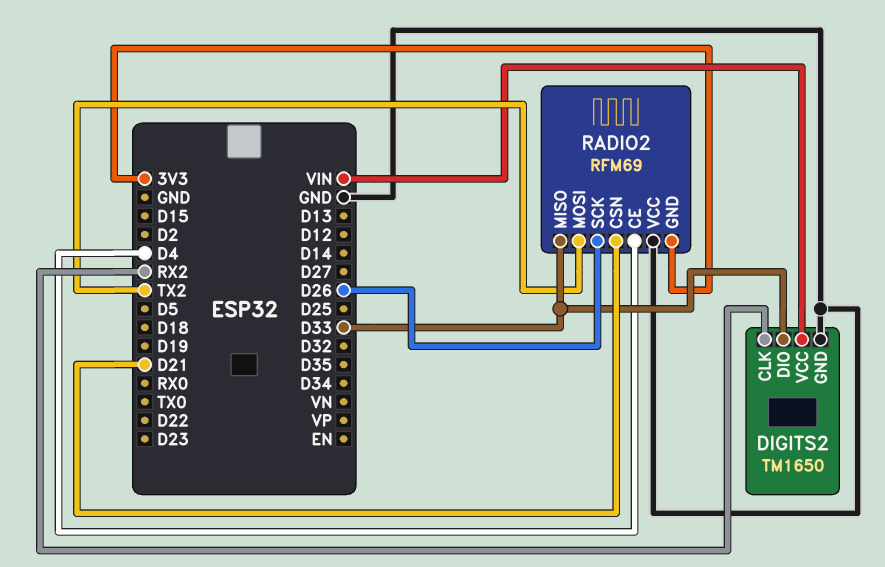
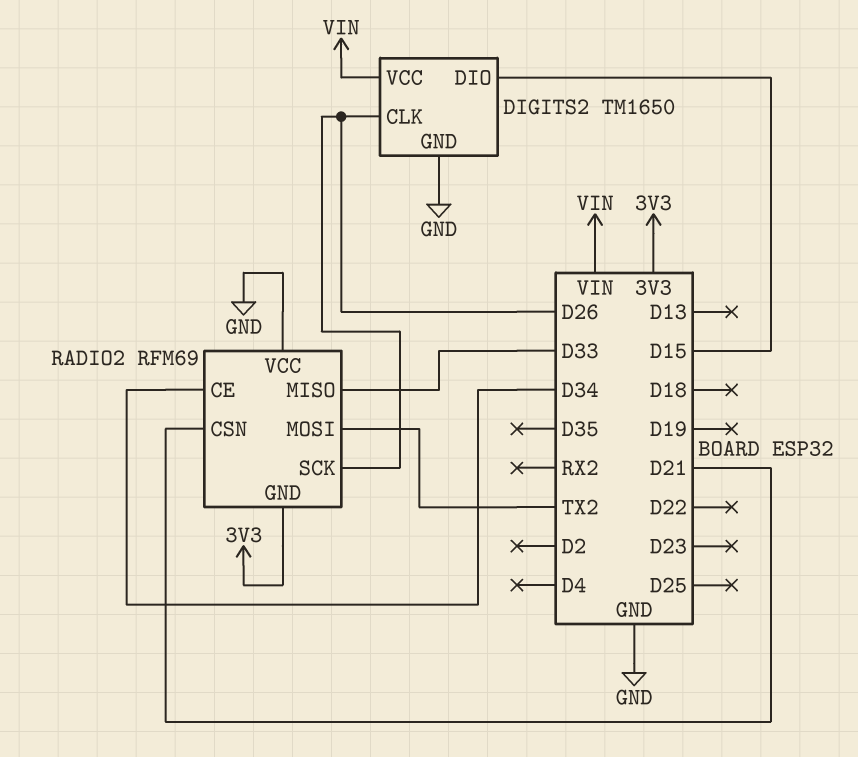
DIGITS2 pin CLK: RX2 -> D26
DIGITS2 pin DIO: D33 -> D15
RADIO2 pin CE: D4 -> D34

